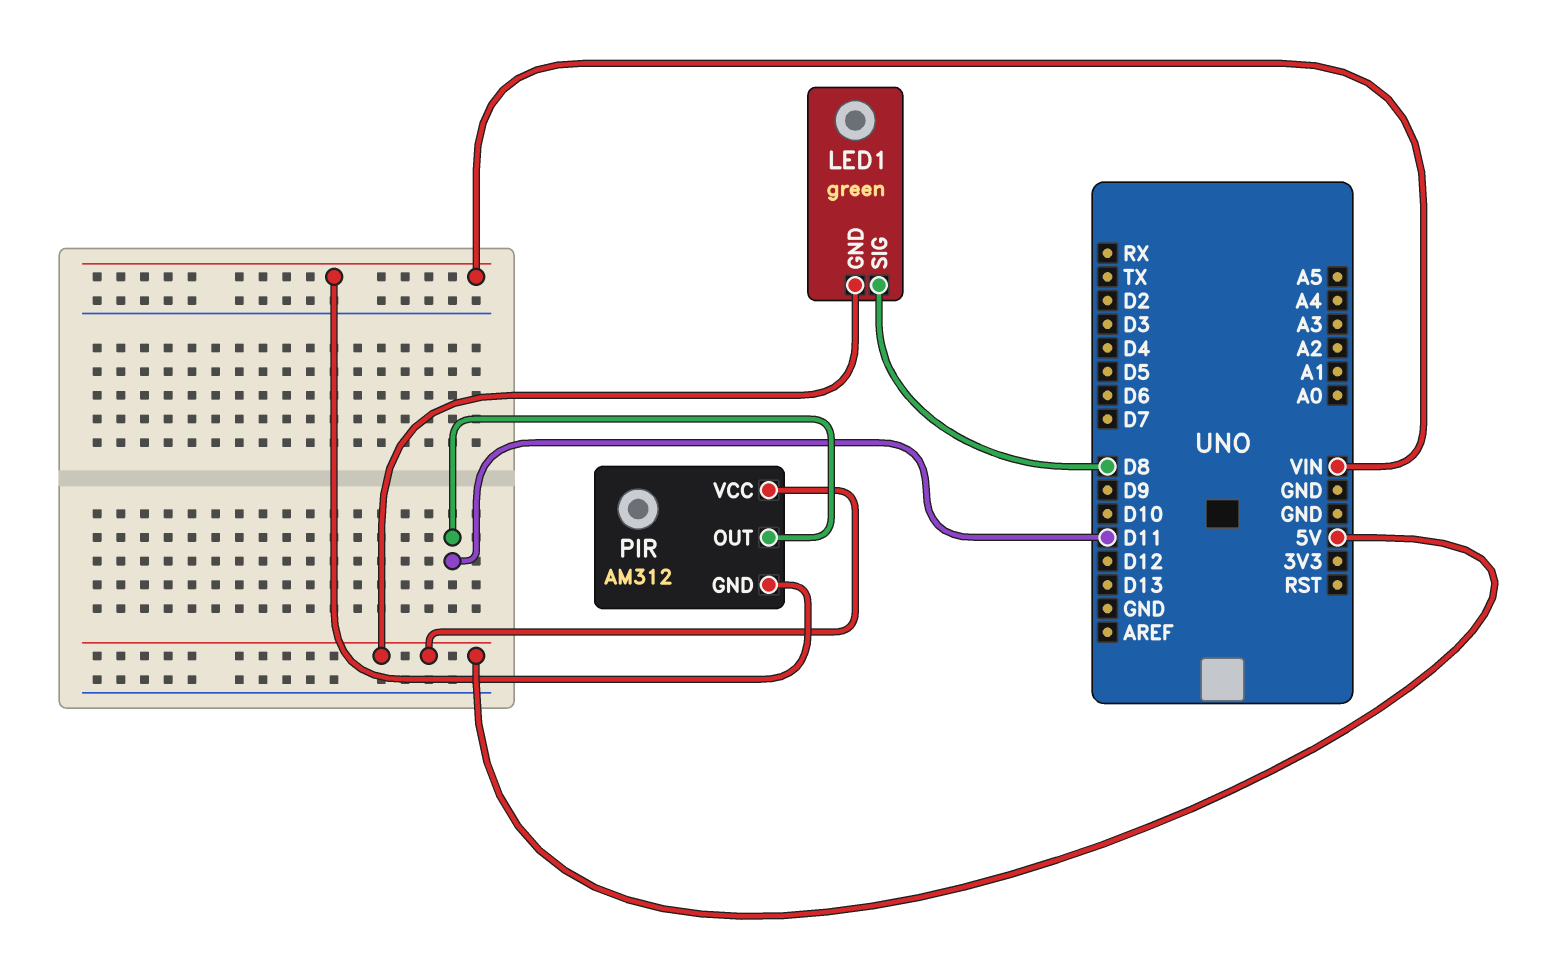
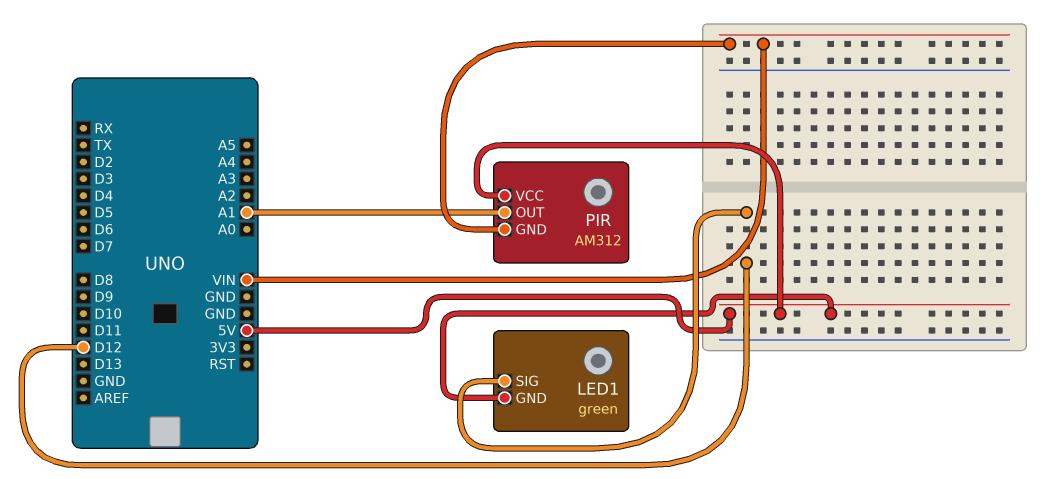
LED1 pin SIG: D8 -> D12
PIR pin OUT: D11 -> A1

